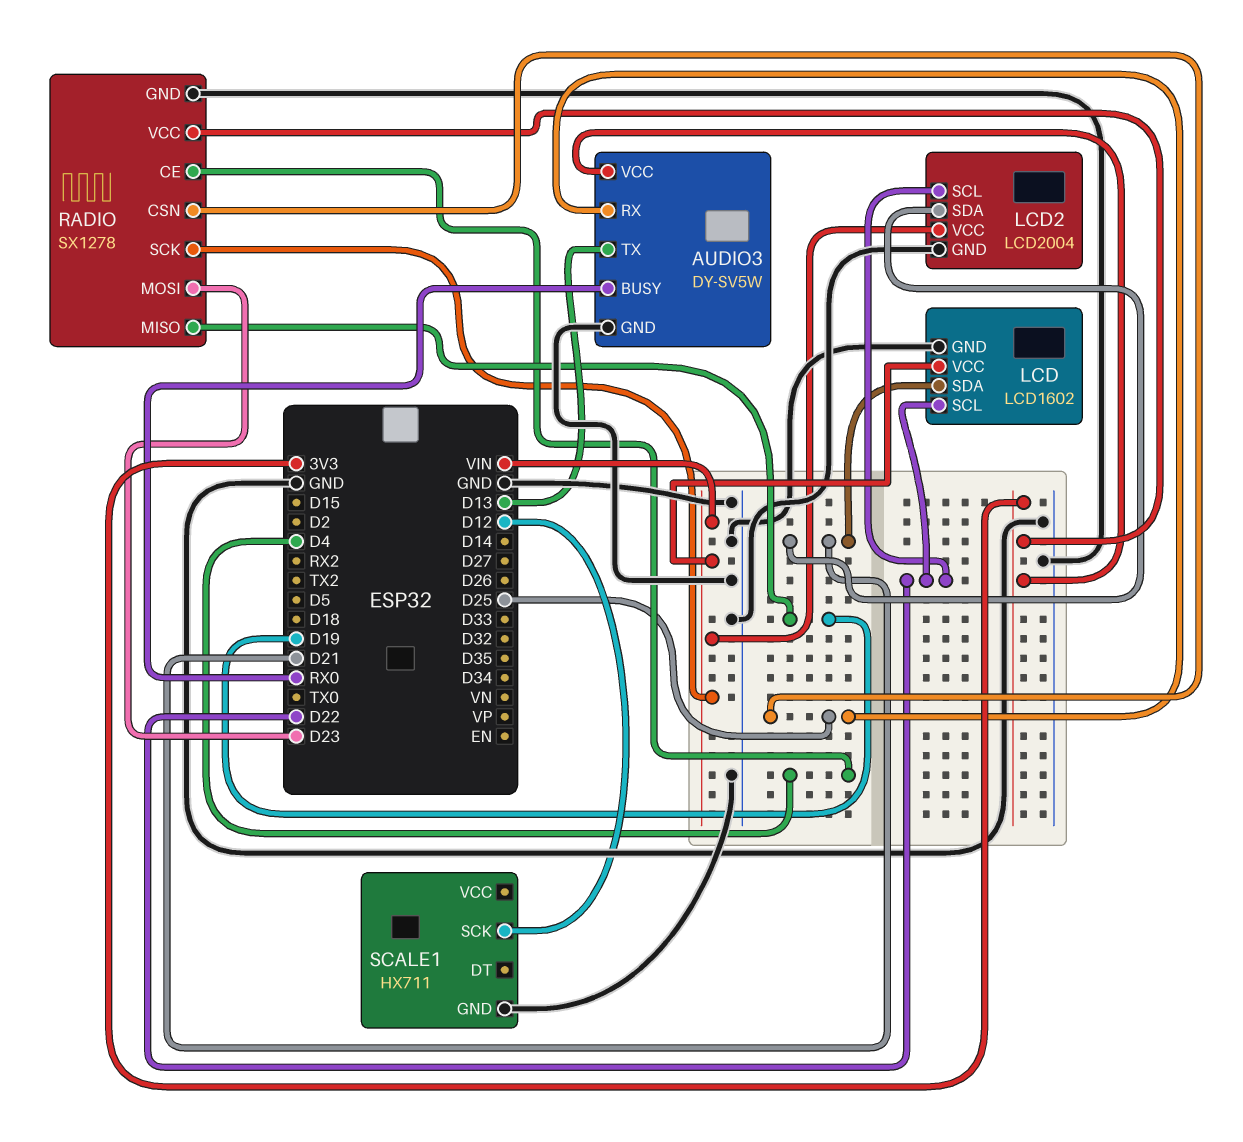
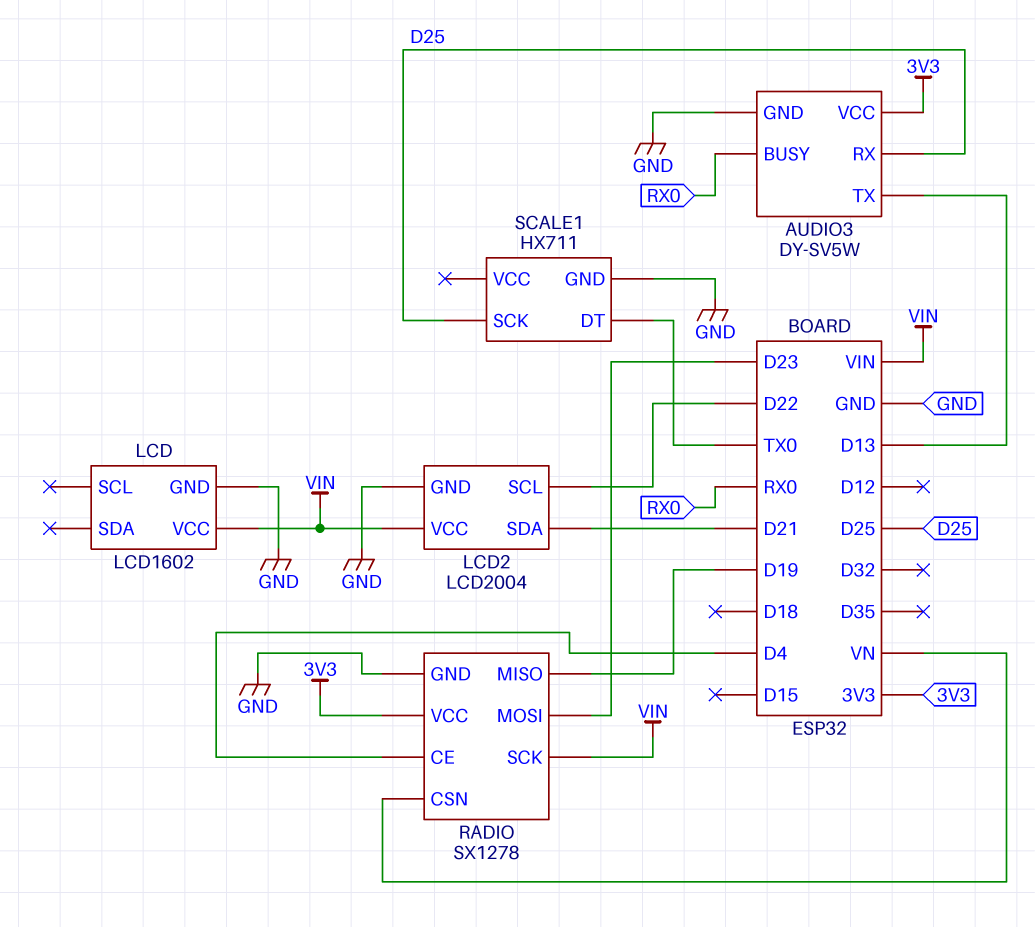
LCD pin SCL: D22 -> none
LCD pin SDA: D21 -> none
RADIO pin CSN: D25 -> VN
SCALE1 pin DT: none -> TX0
SCALE1 pin SCK: D12 -> D25

